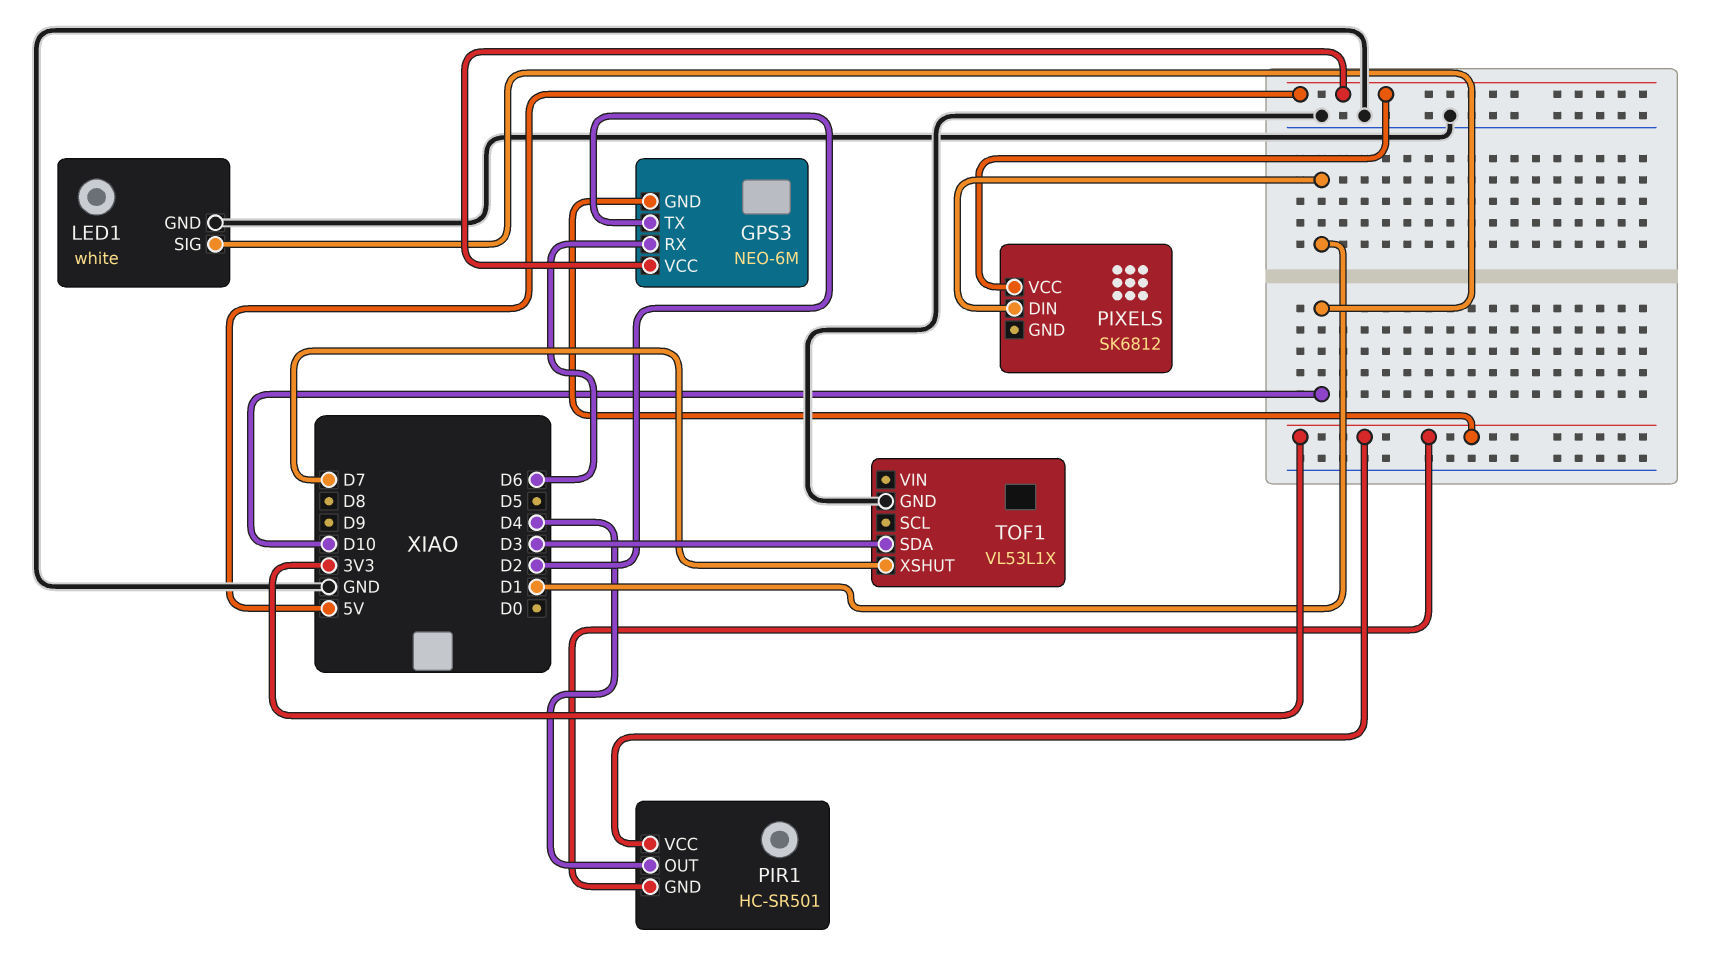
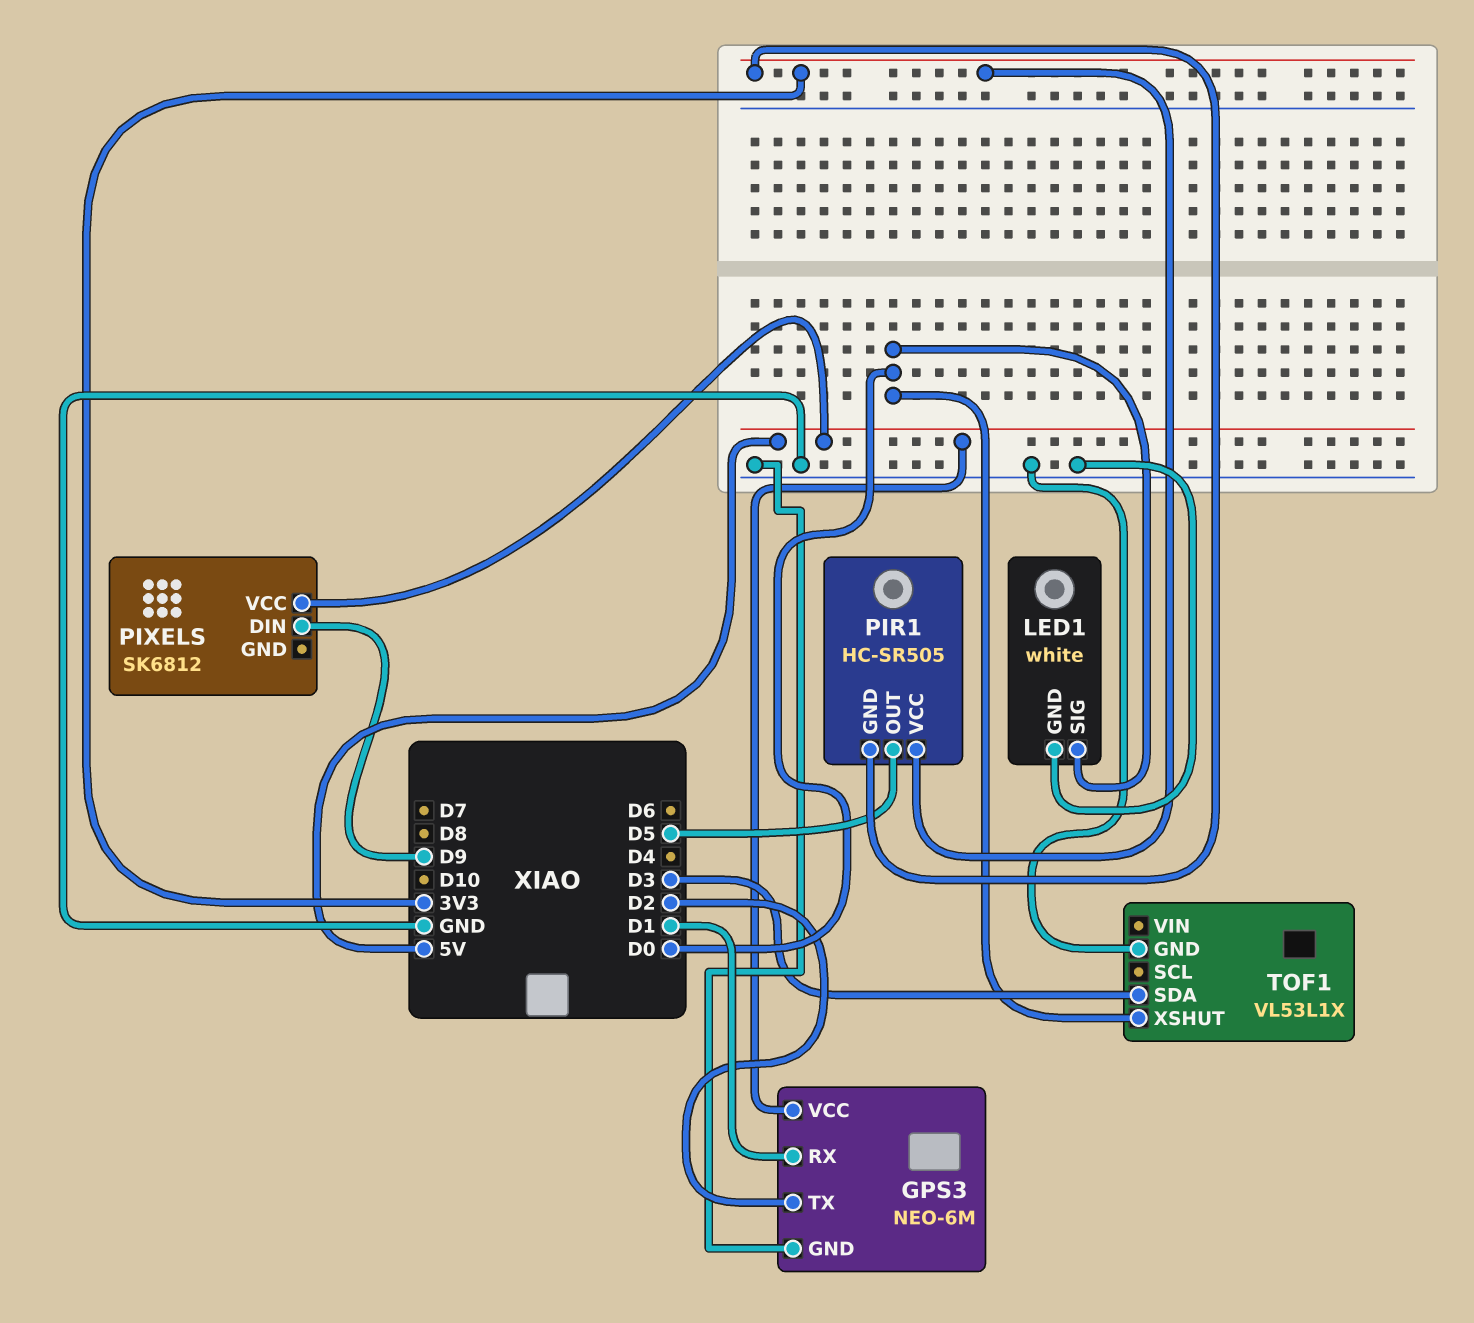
GPS3 pin GND: 3V3 -> GND
GPS3 pin RX: D6 -> D1
LED1 pin SIG: D10 -> D0
PIR1: HC-SR501 -> HC-SR505
PIR1 pin OUT: D4 -> D5
PIXELS pin DIN: D1 -> D9
TOF1 pin XSHUT: D7 -> D0

